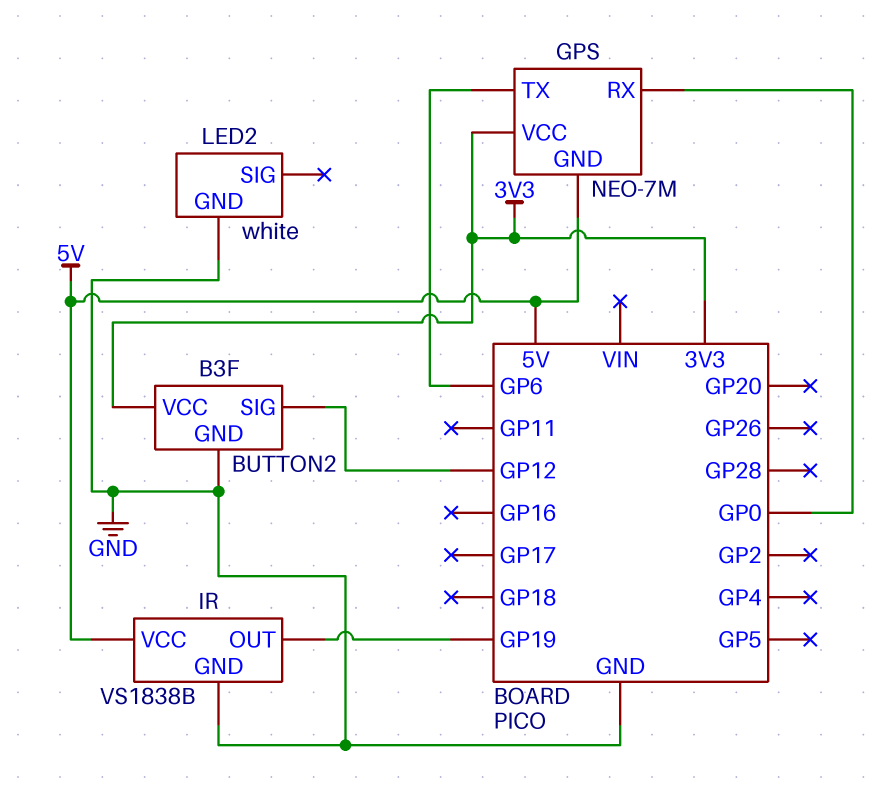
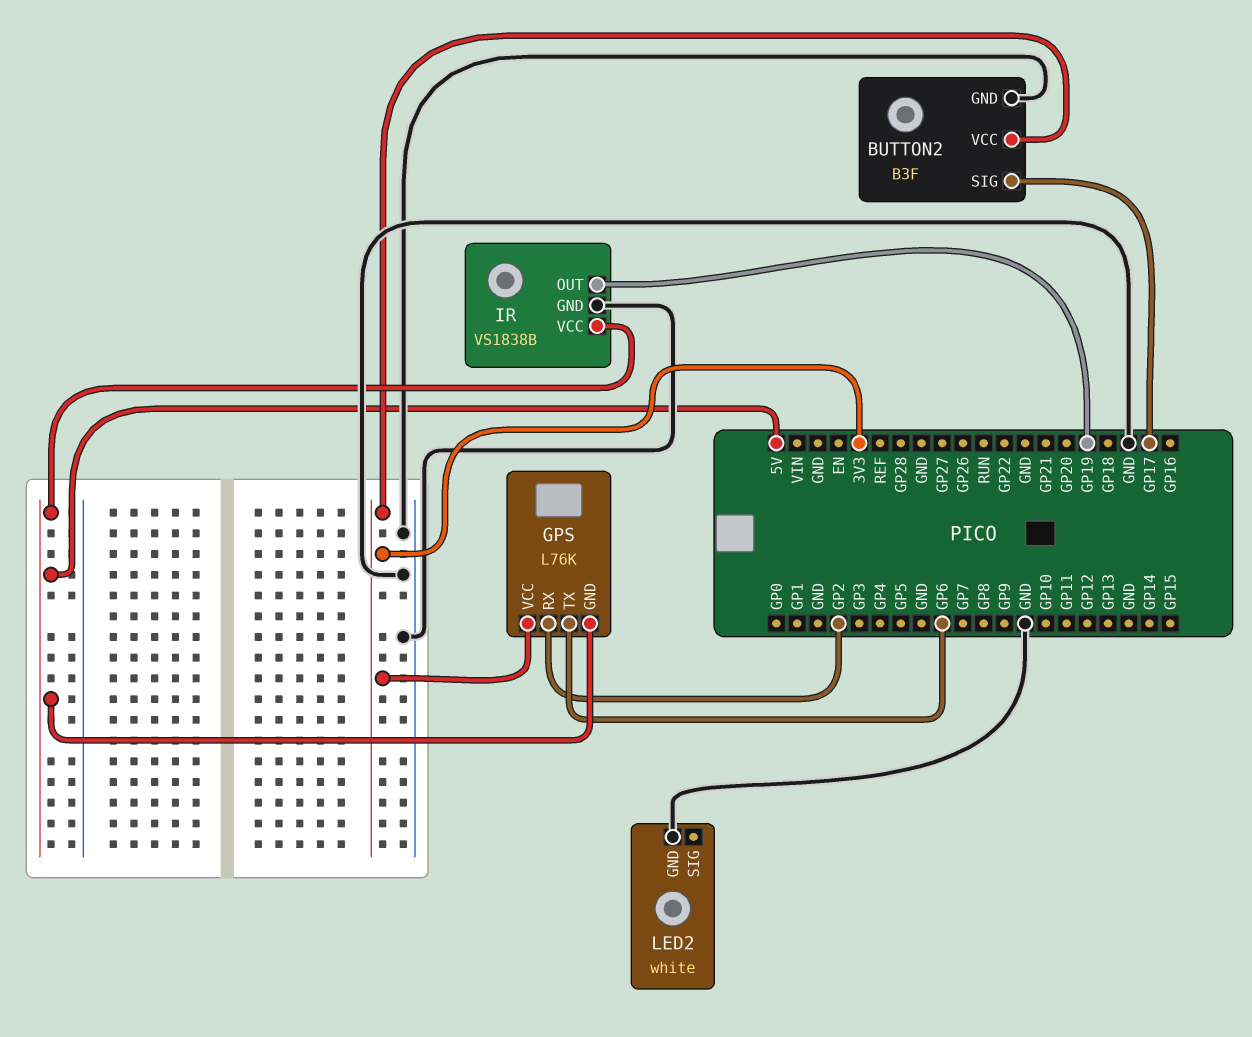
BUTTON2 pin SIG: GP12 -> GP17
GPS: NEO-7M -> L76K
GPS pin RX: GP0 -> GP2

